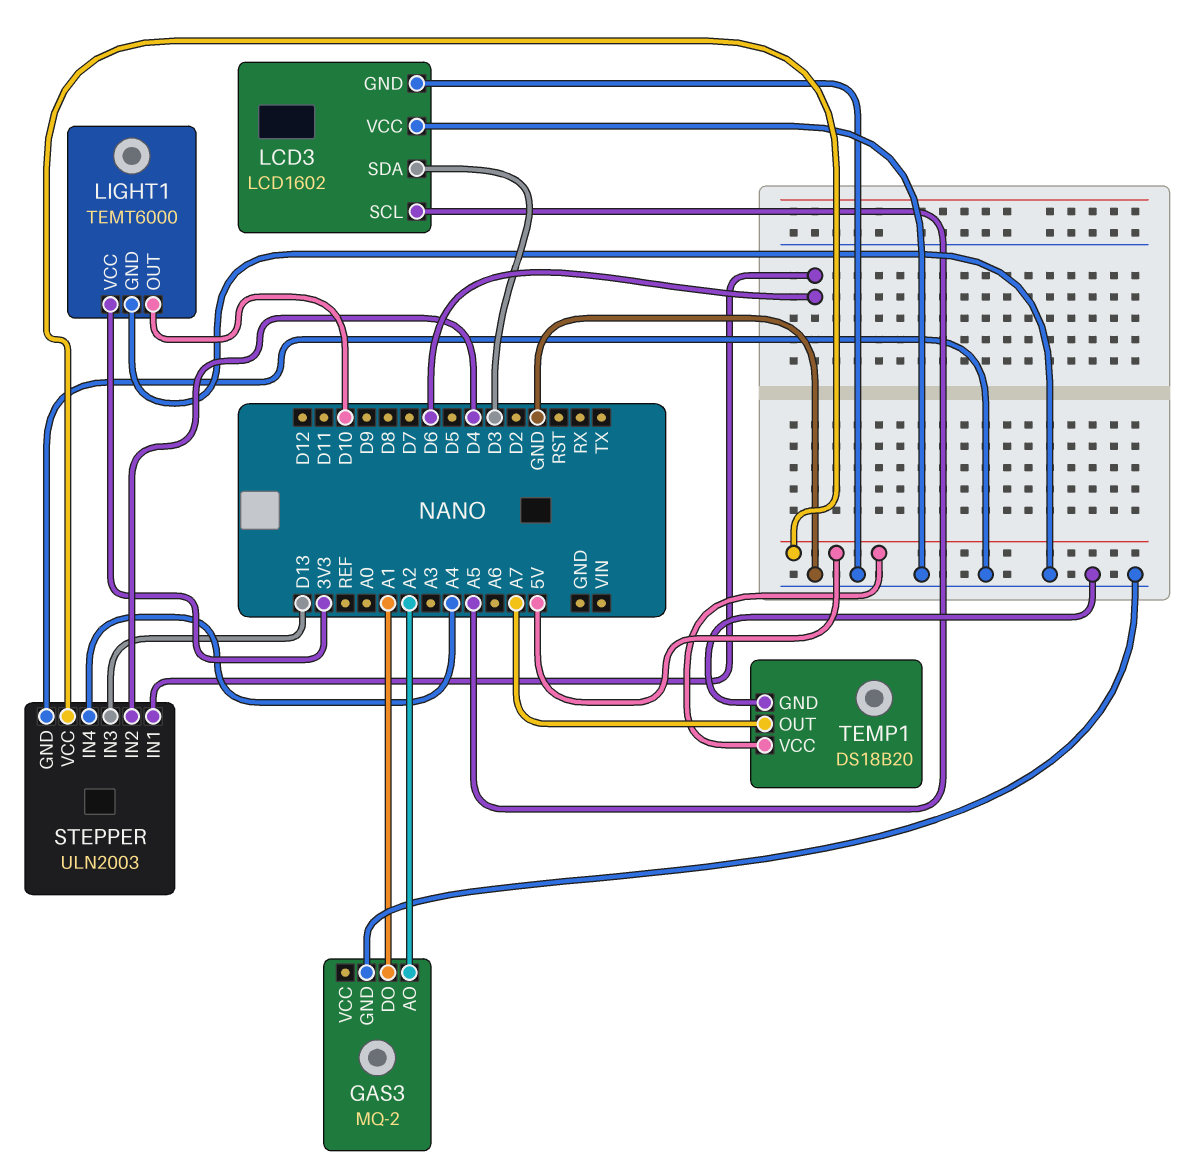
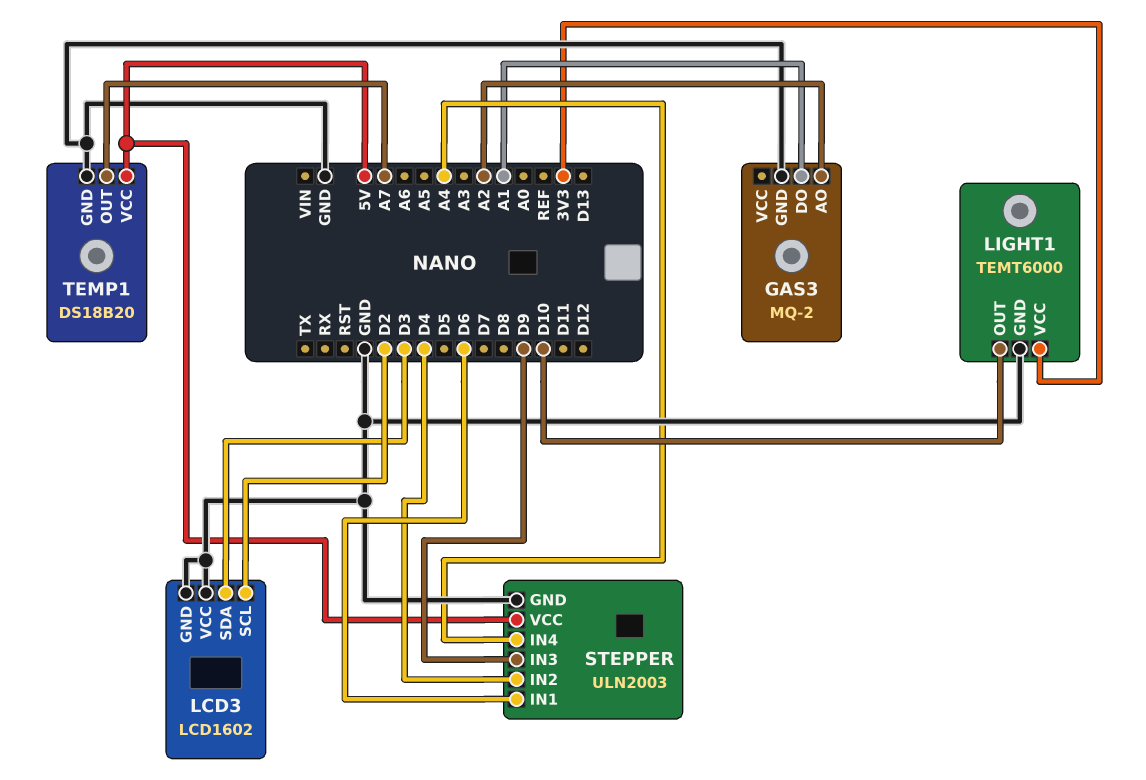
LCD3 pin SCL: A5 -> D2
STEPPER pin IN3: D13 -> D9

